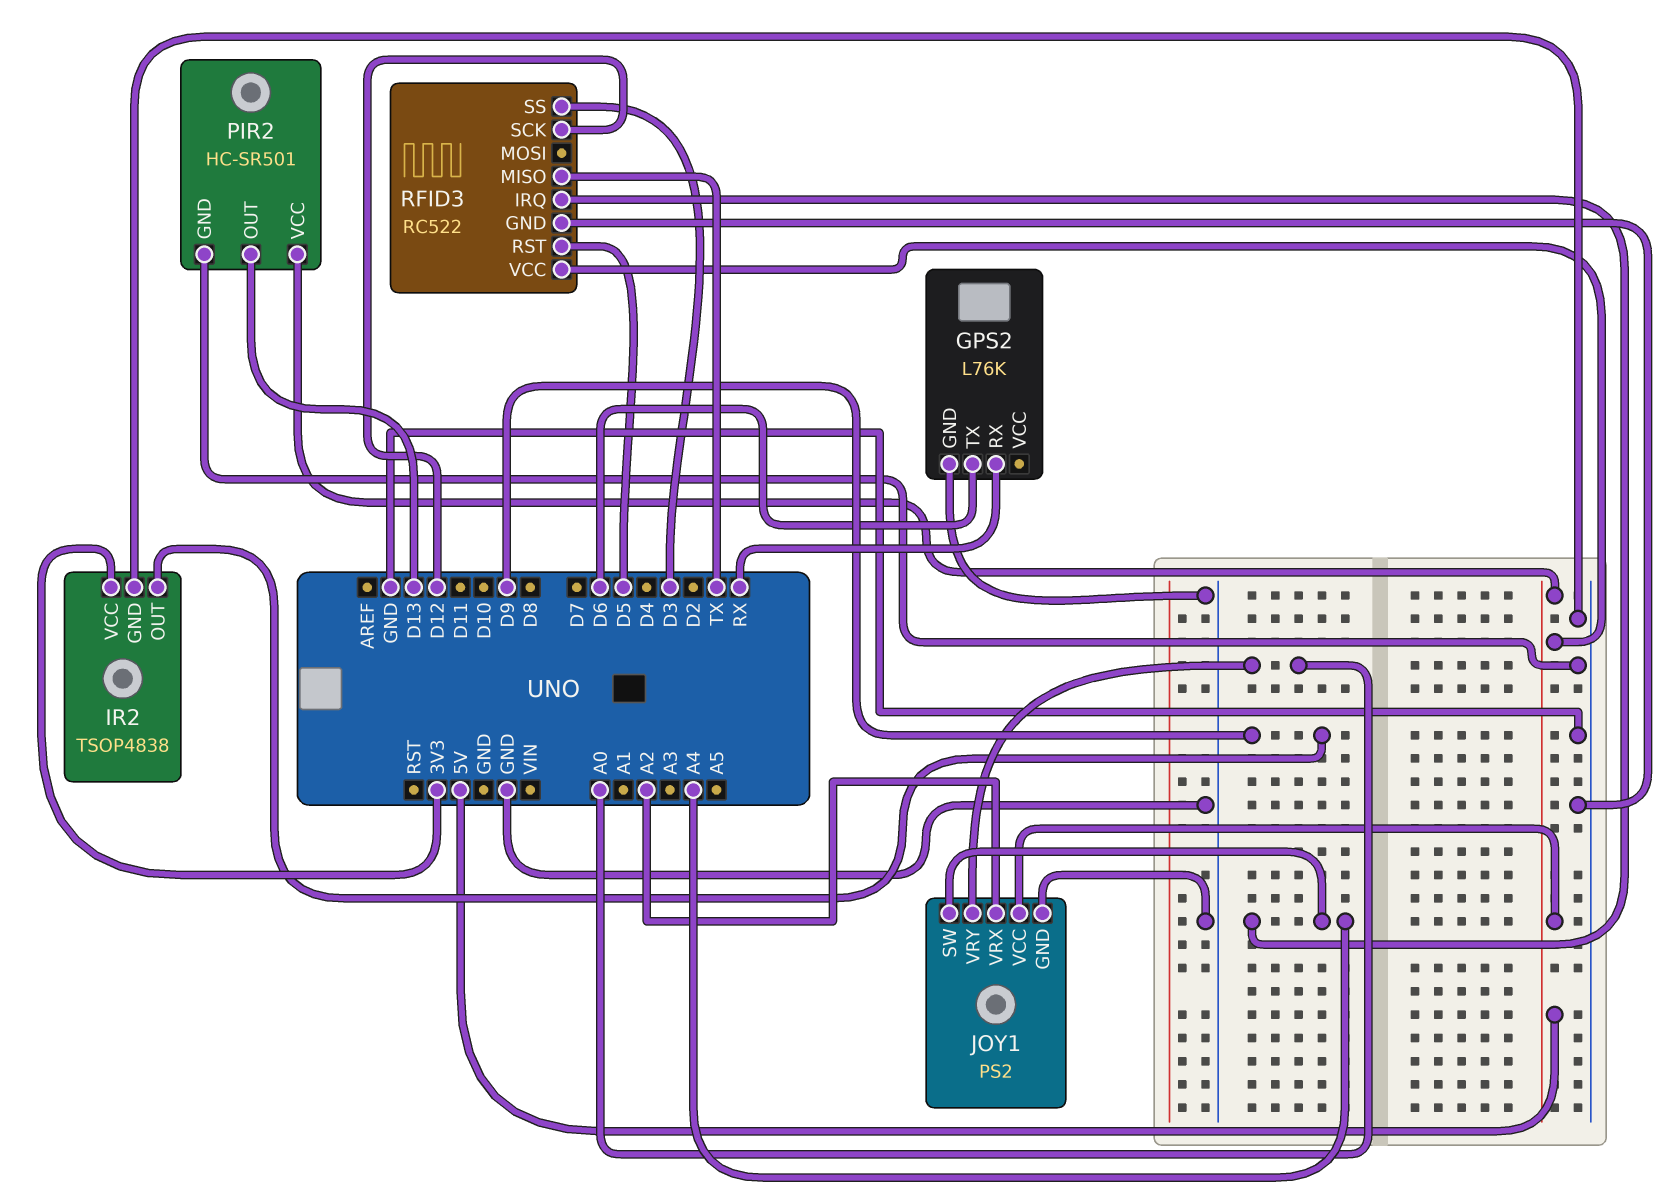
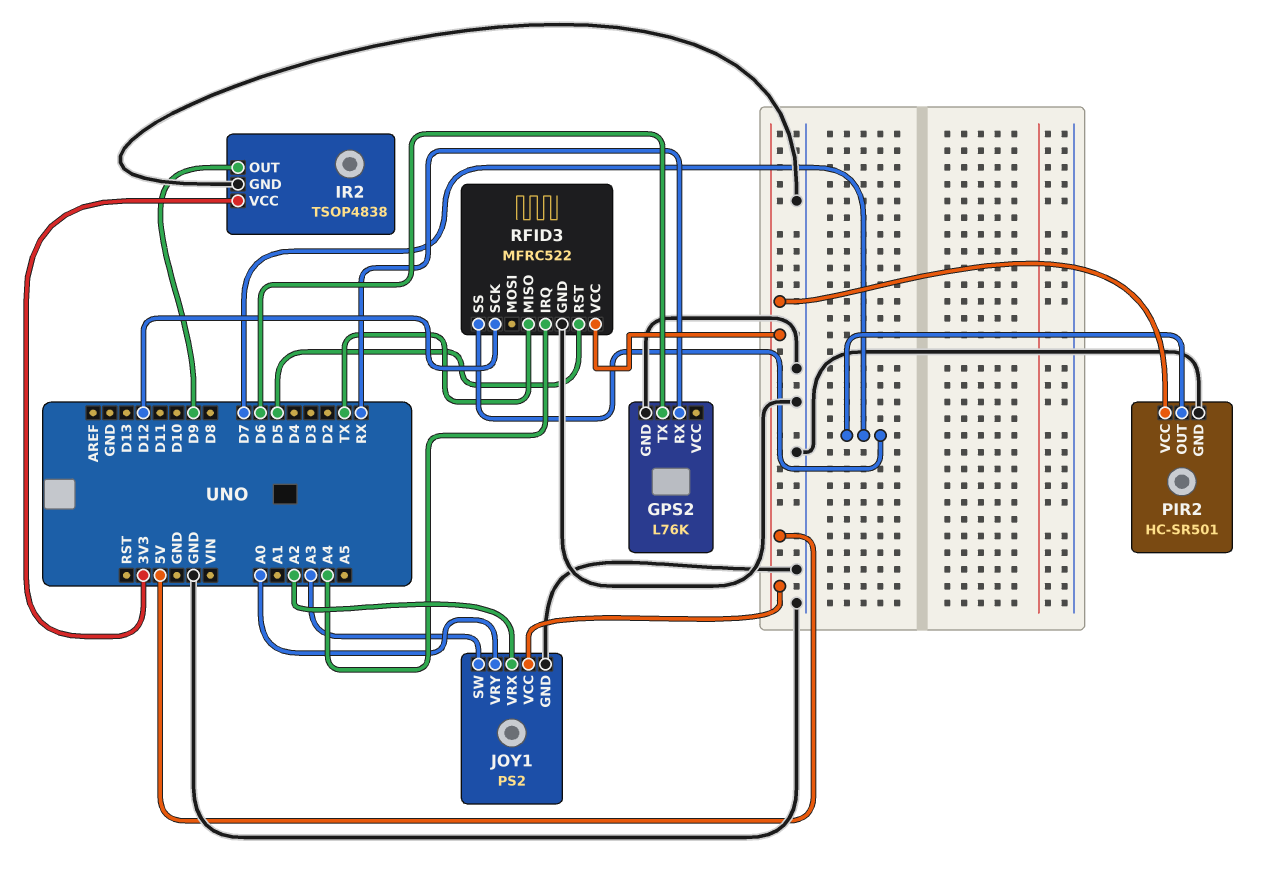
JOY1 pin SW: A4 -> A3
PIR2 pin OUT: D13 -> D7
RFID3: RC522 -> MFRC522
RFID3 pin SS: D3 -> D7

